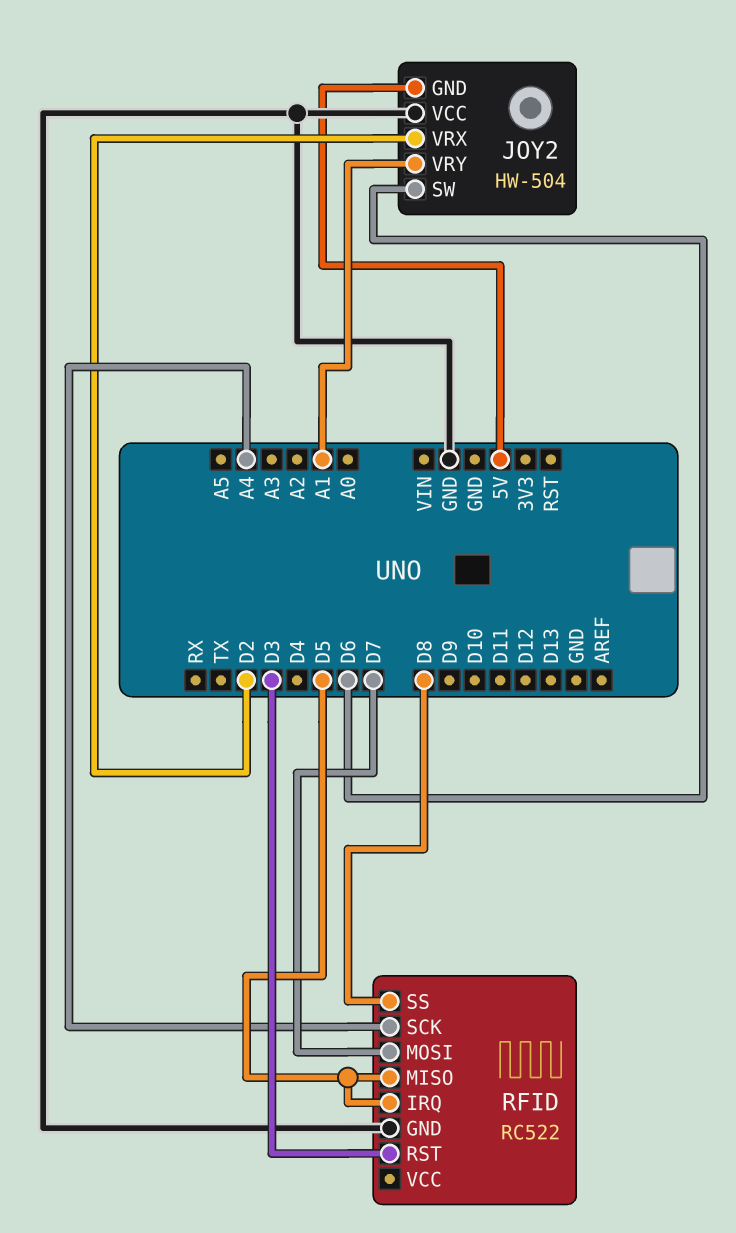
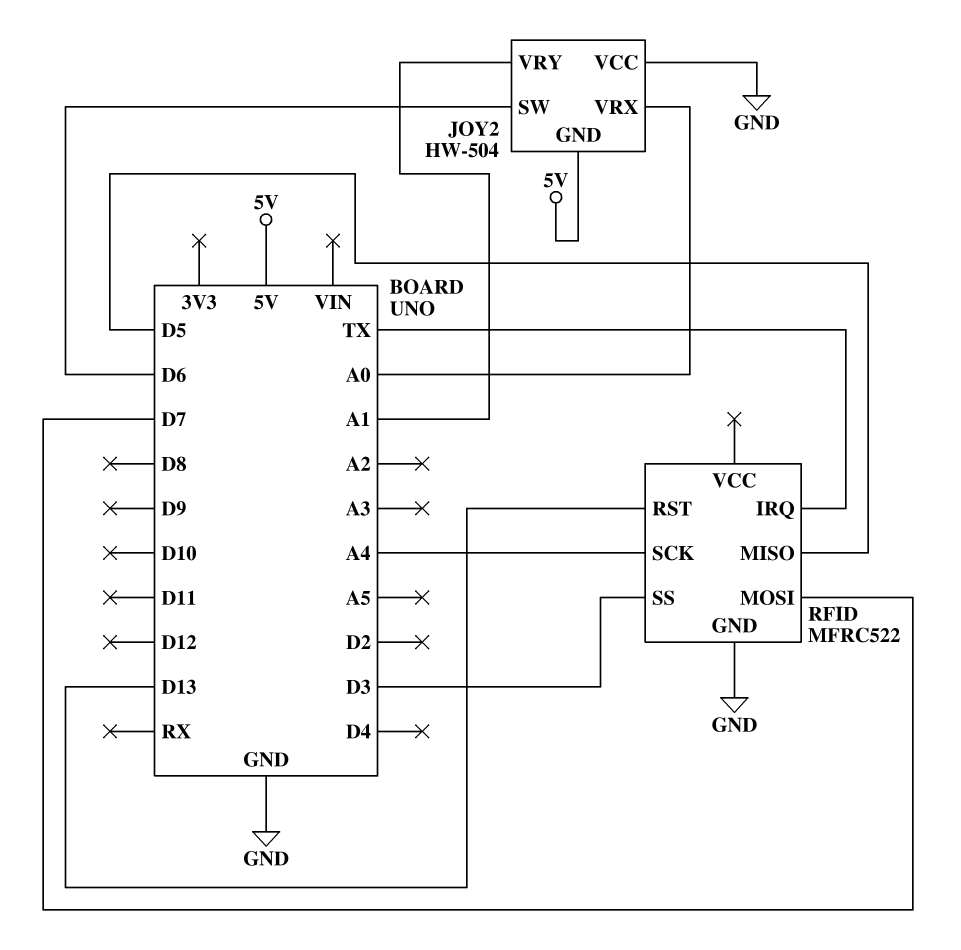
JOY2 pin VRX: D2 -> A0
RFID: RC522 -> MFRC522
RFID pin IRQ: D5 -> TX
RFID pin RST: D3 -> D13
RFID pin SS: D8 -> D3

